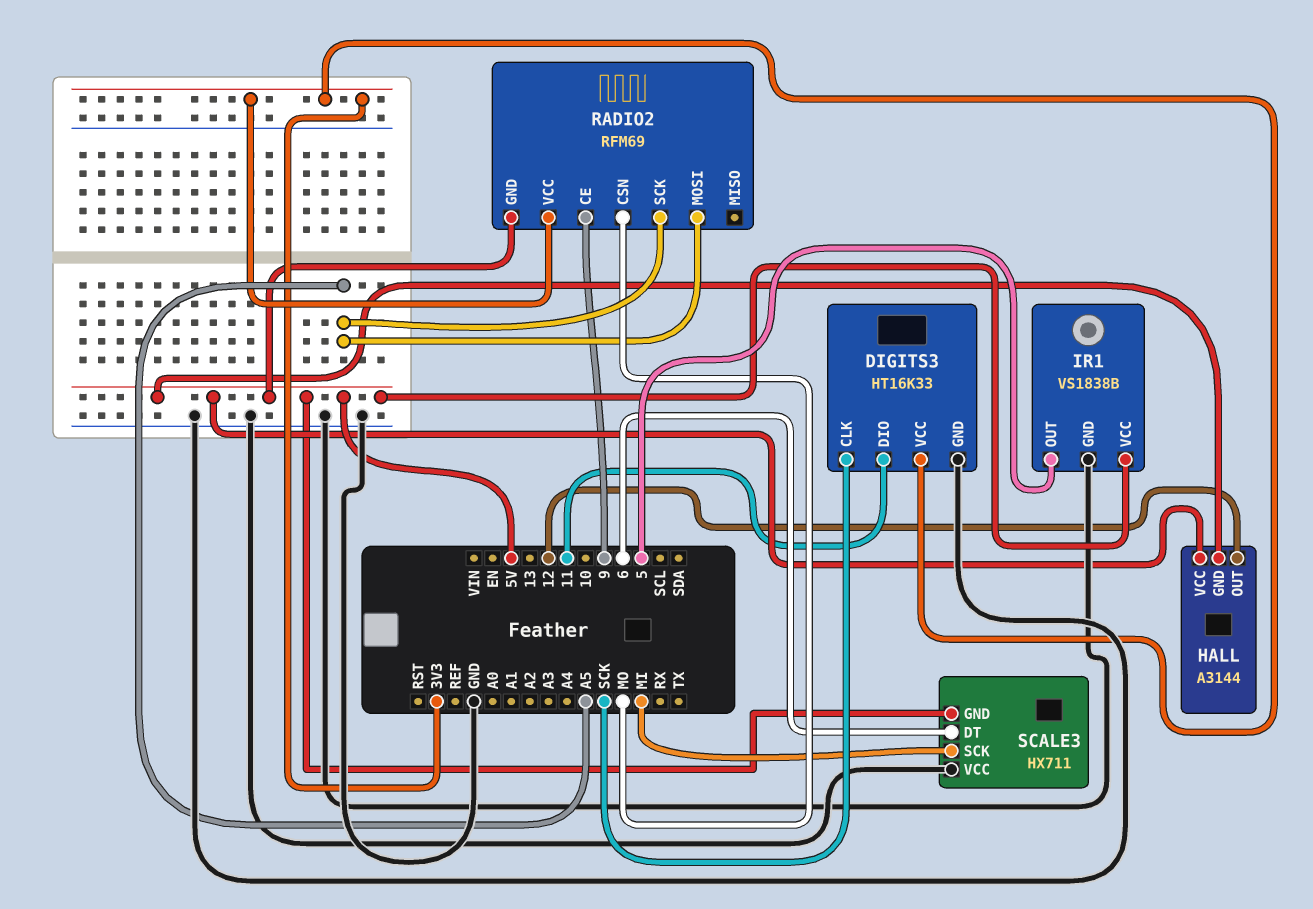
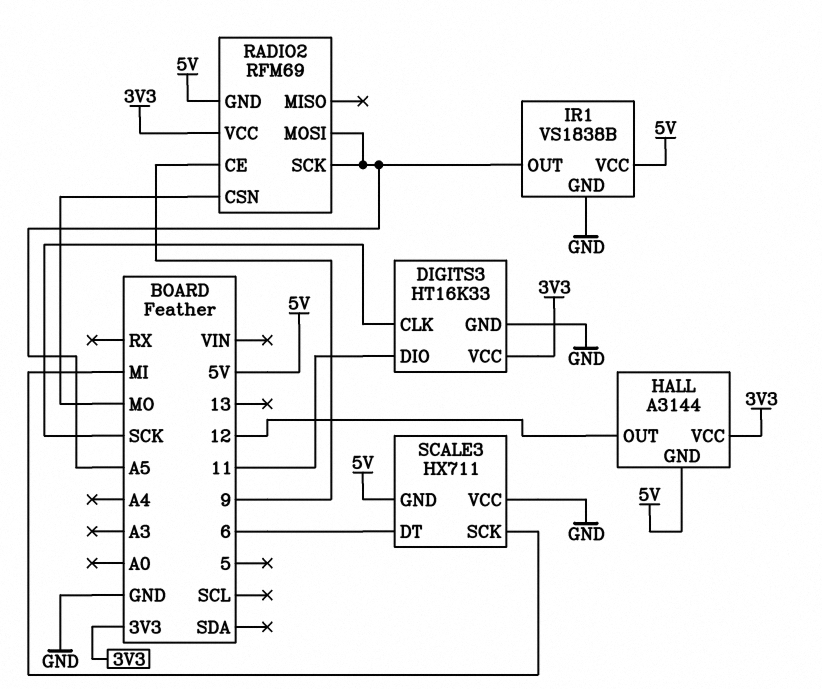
HALL pin VCC: 5V -> 3V3
IR1 pin OUT: 5 -> A5

